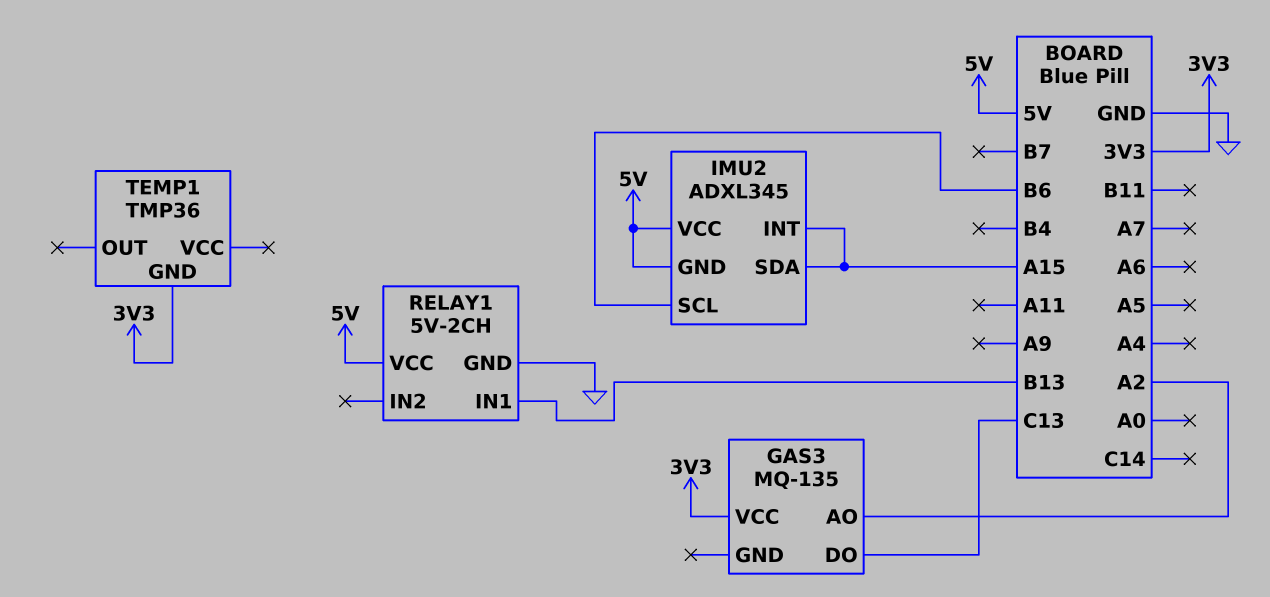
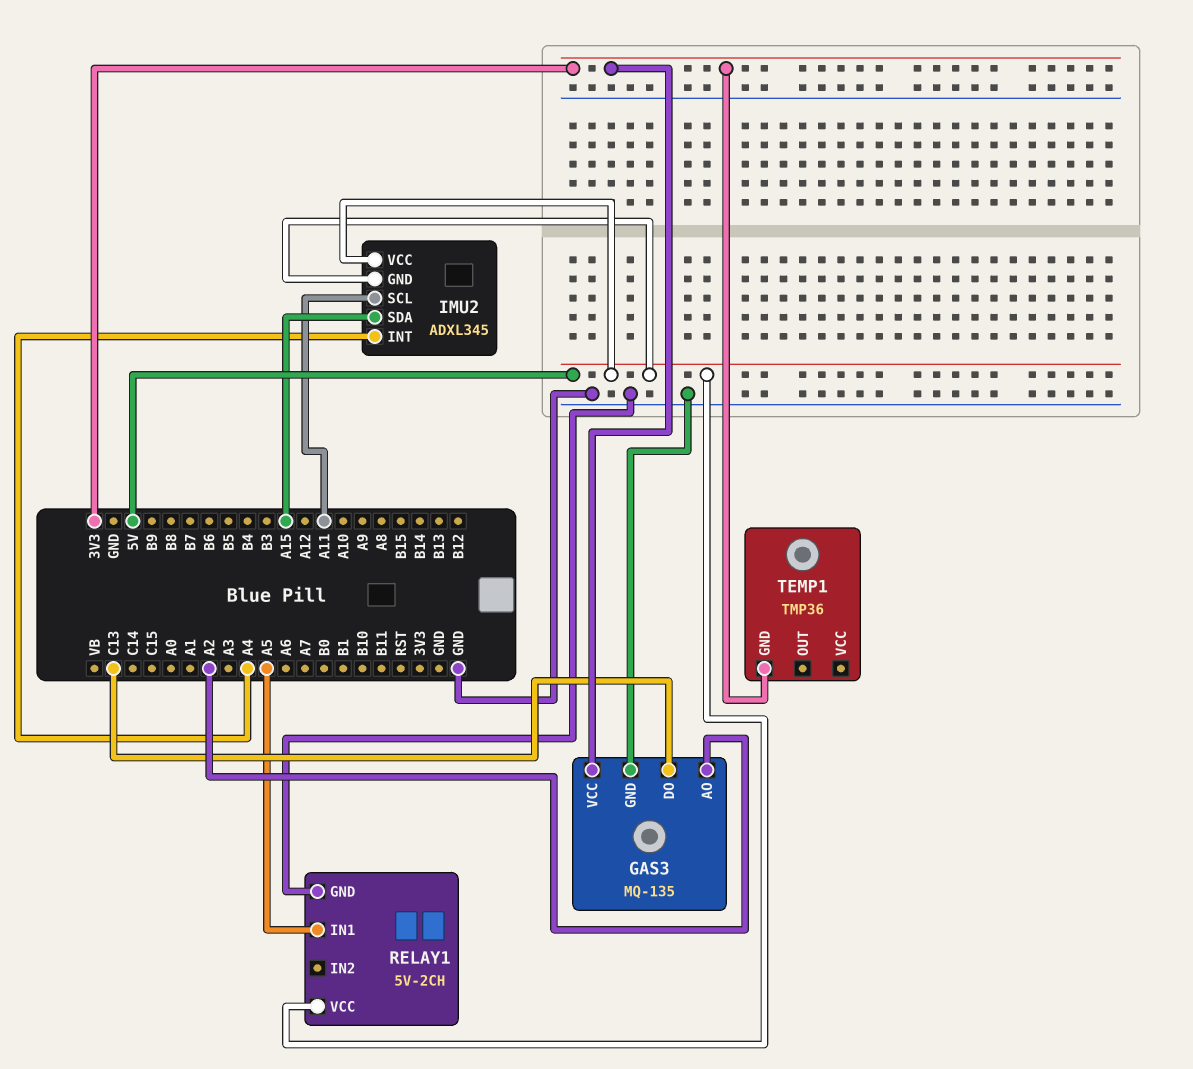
GAS3 pin GND: none -> GND
IMU2 pin INT: A15 -> A4
IMU2 pin SCL: B6 -> A11
RELAY1 pin IN1: B13 -> A5

